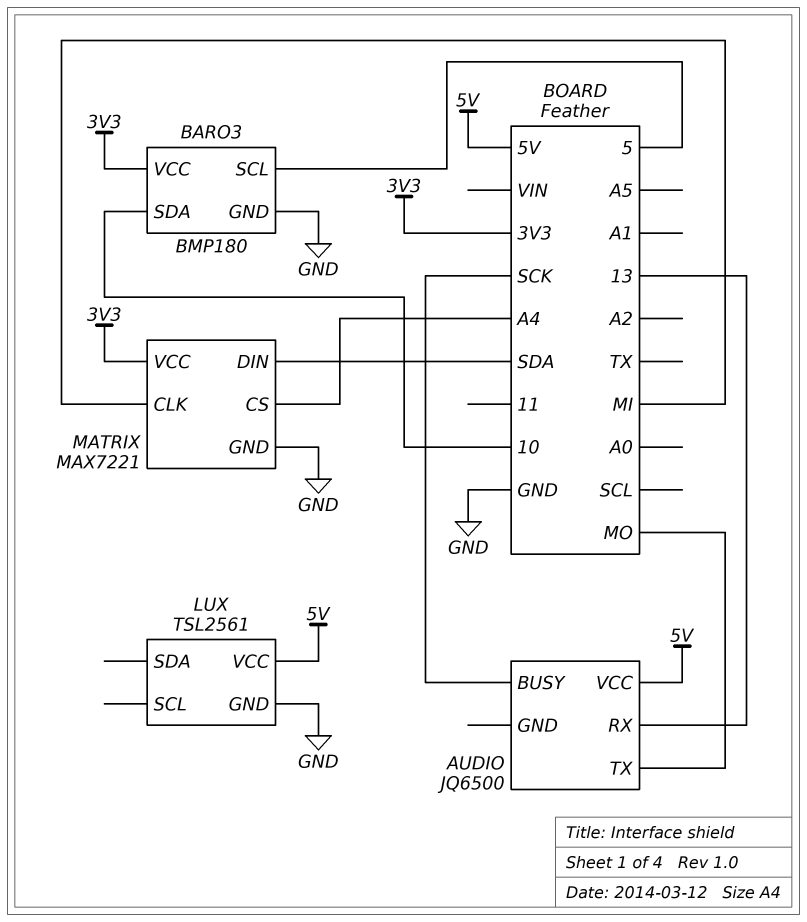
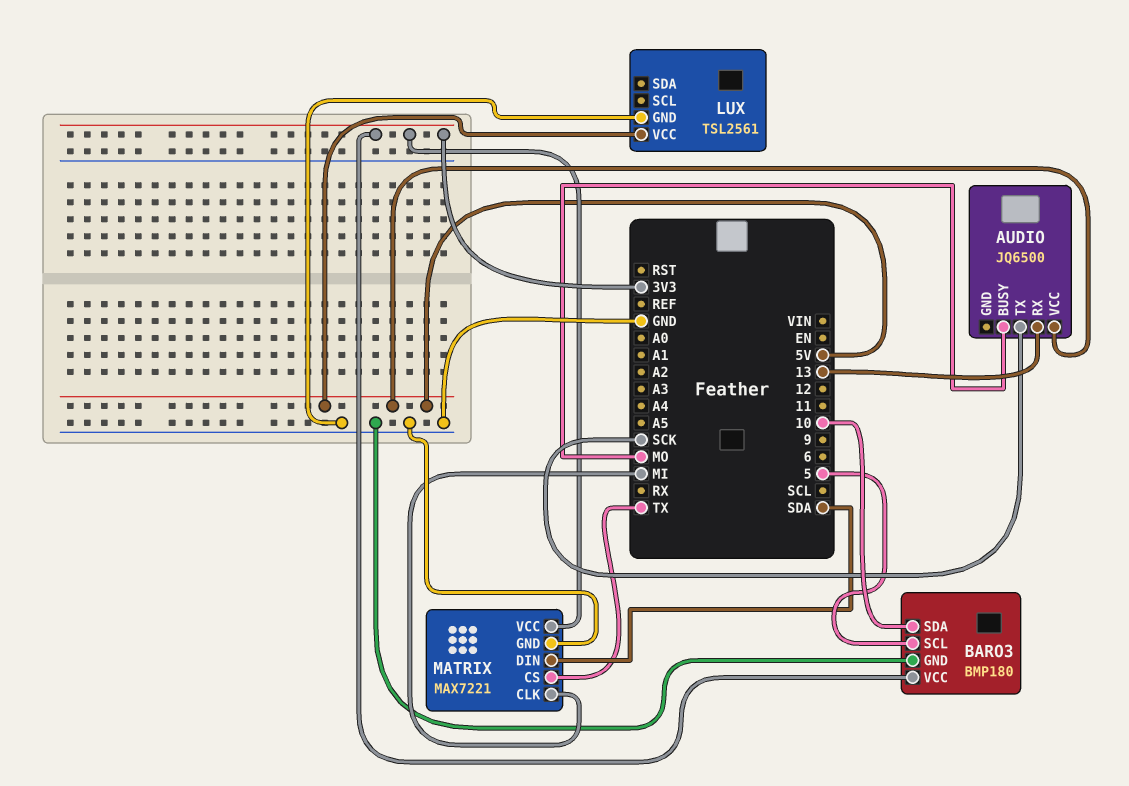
AUDIO pin BUSY: SCK -> MO
AUDIO pin TX: MO -> SCK
MATRIX pin CS: A4 -> TX

